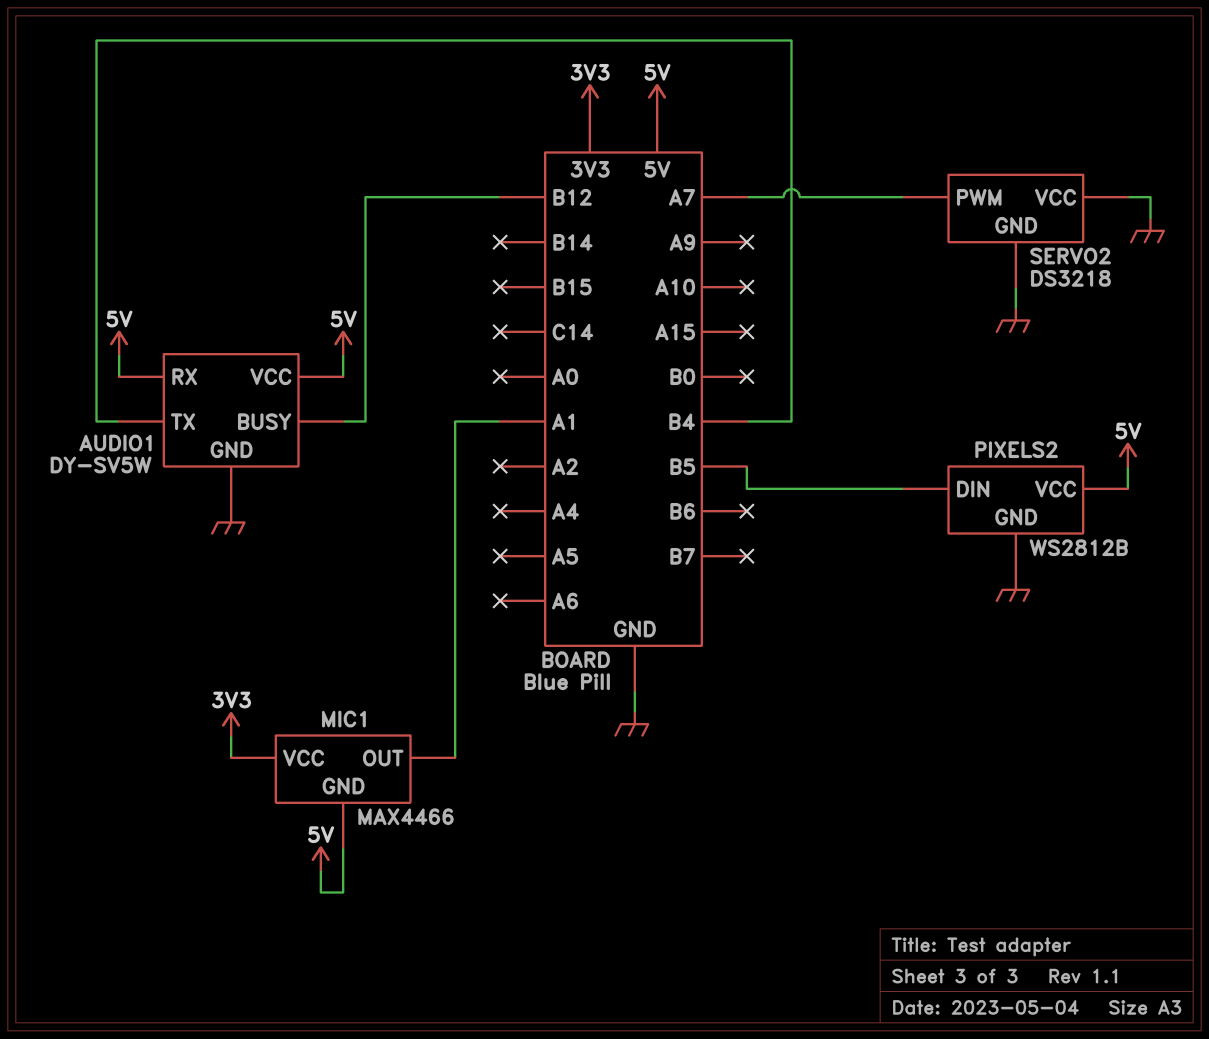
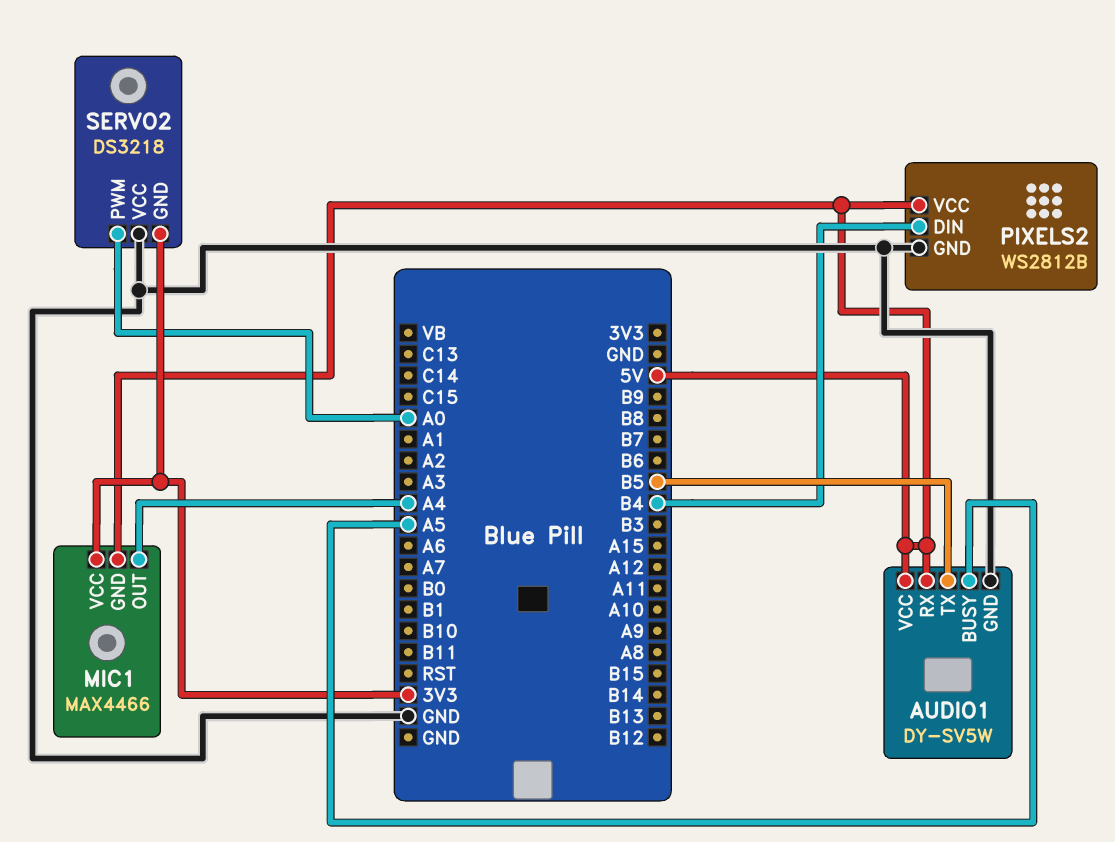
AUDIO1 pin BUSY: B12 -> A5
AUDIO1 pin TX: B4 -> B5
MIC1 pin OUT: A1 -> A4
PIXELS2 pin DIN: B5 -> B4
SERVO2 pin GND: GND -> 3V3
SERVO2 pin PWM: A7 -> A0

